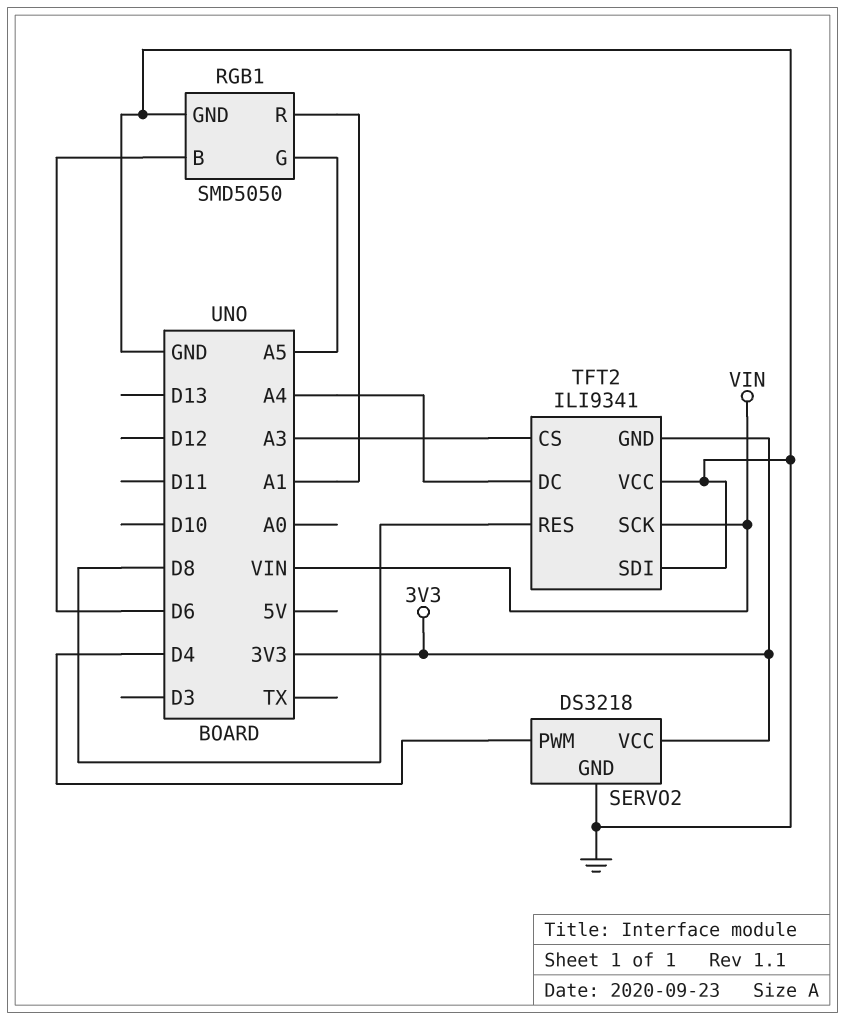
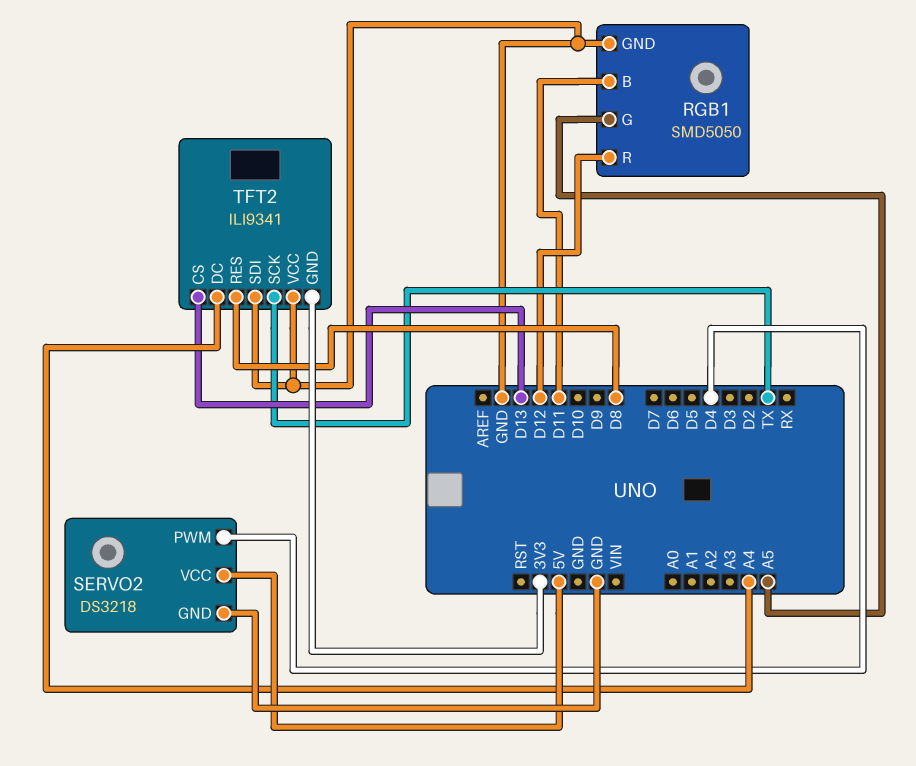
RGB1 pin B: D6 -> D11
RGB1 pin R: A1 -> D12
SERVO2 pin VCC: 3V3 -> 5V
TFT2 pin CS: A3 -> D13
TFT2 pin SCK: VIN -> TX

